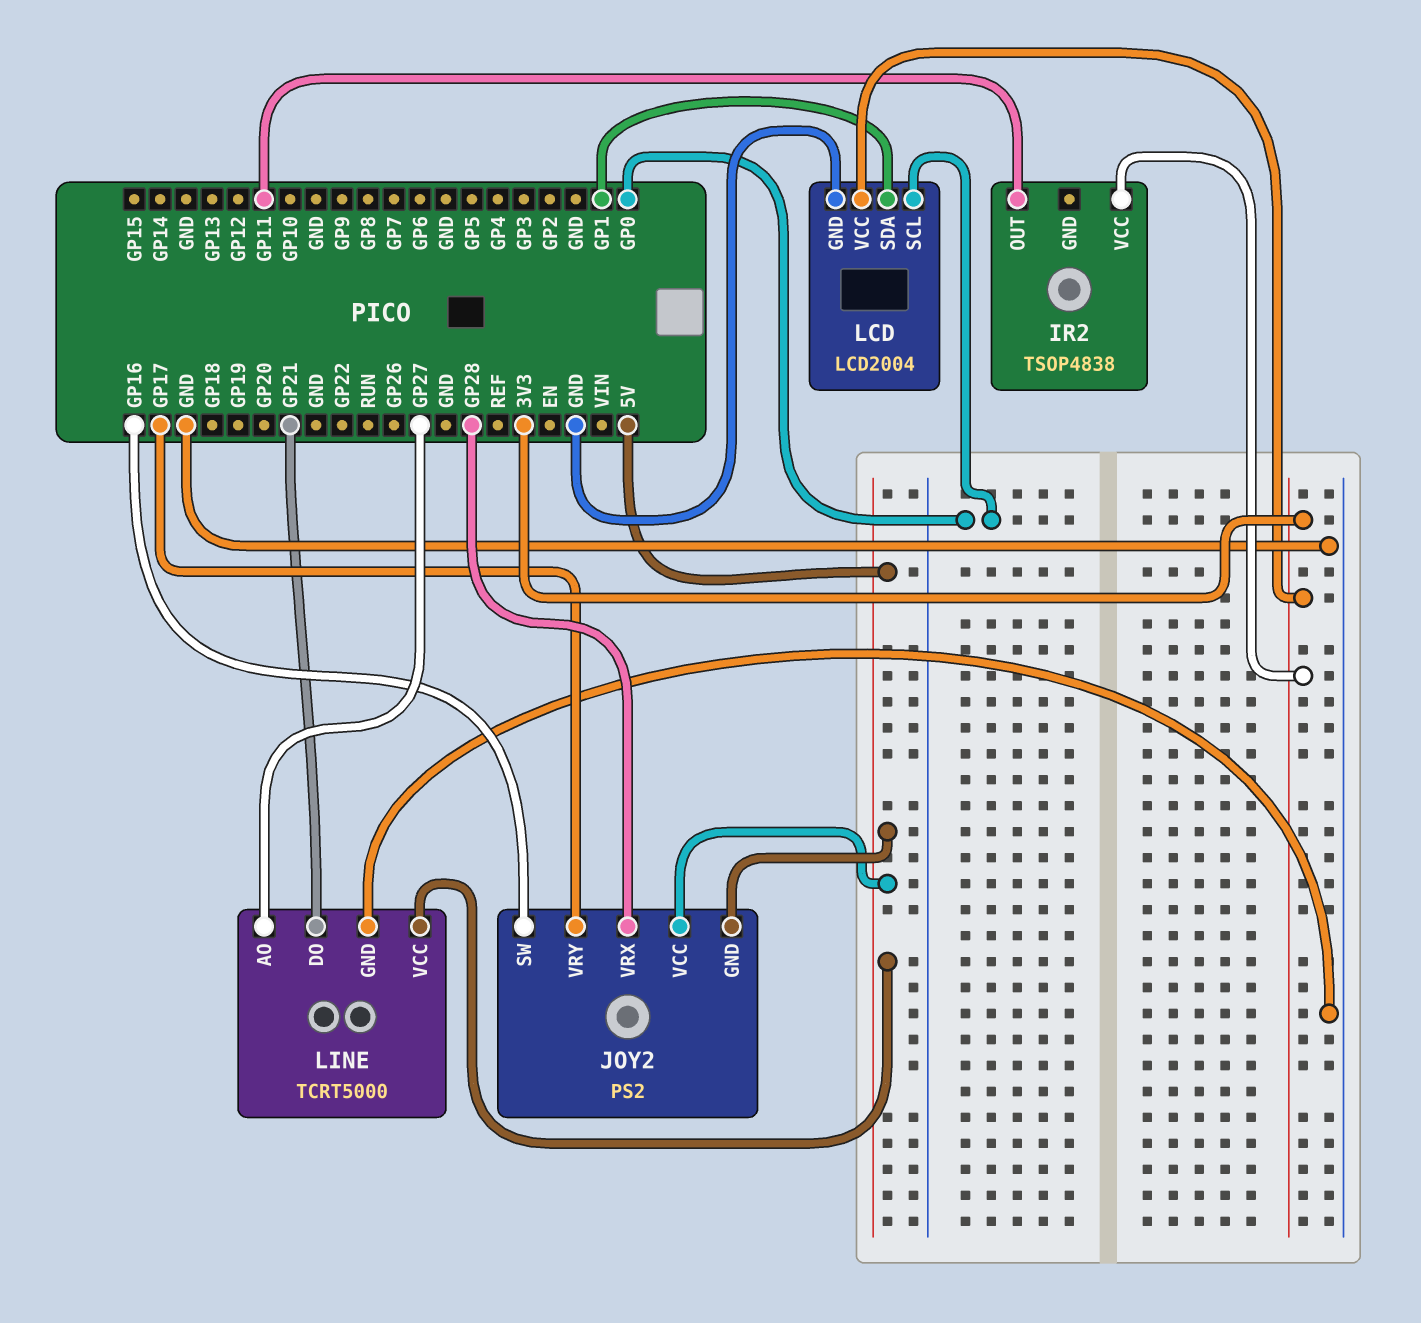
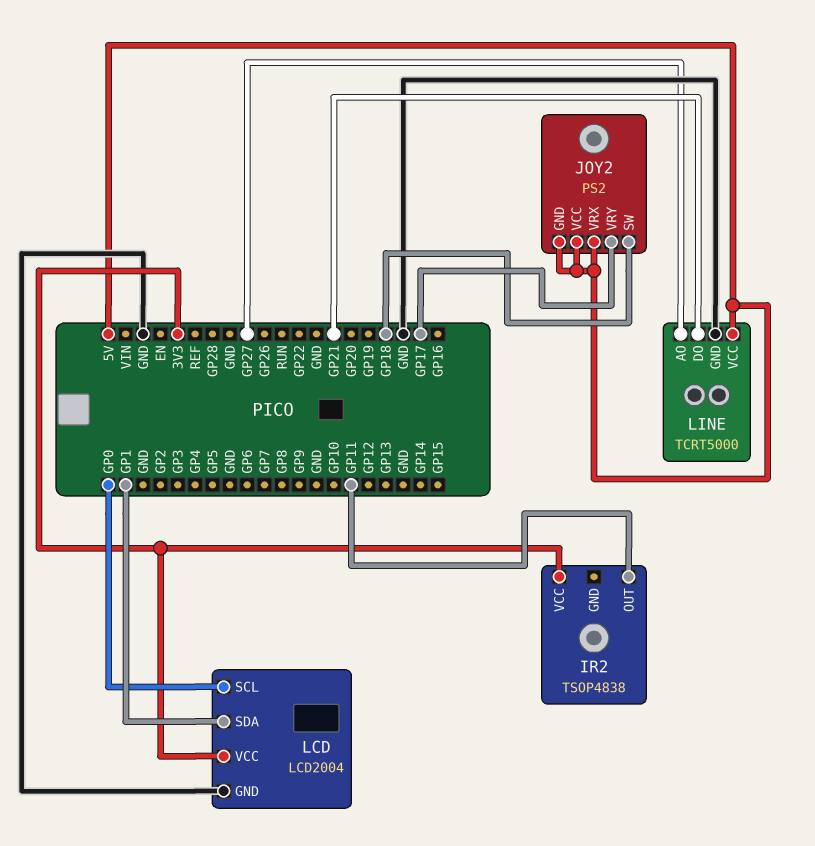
JOY2 pin SW: GP16 -> GP18
JOY2 pin VRX: GP28 -> 5V

